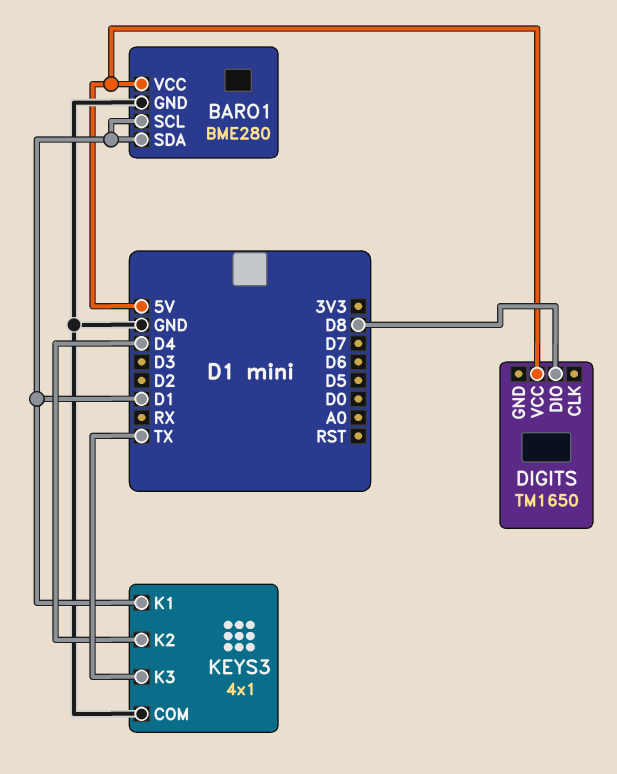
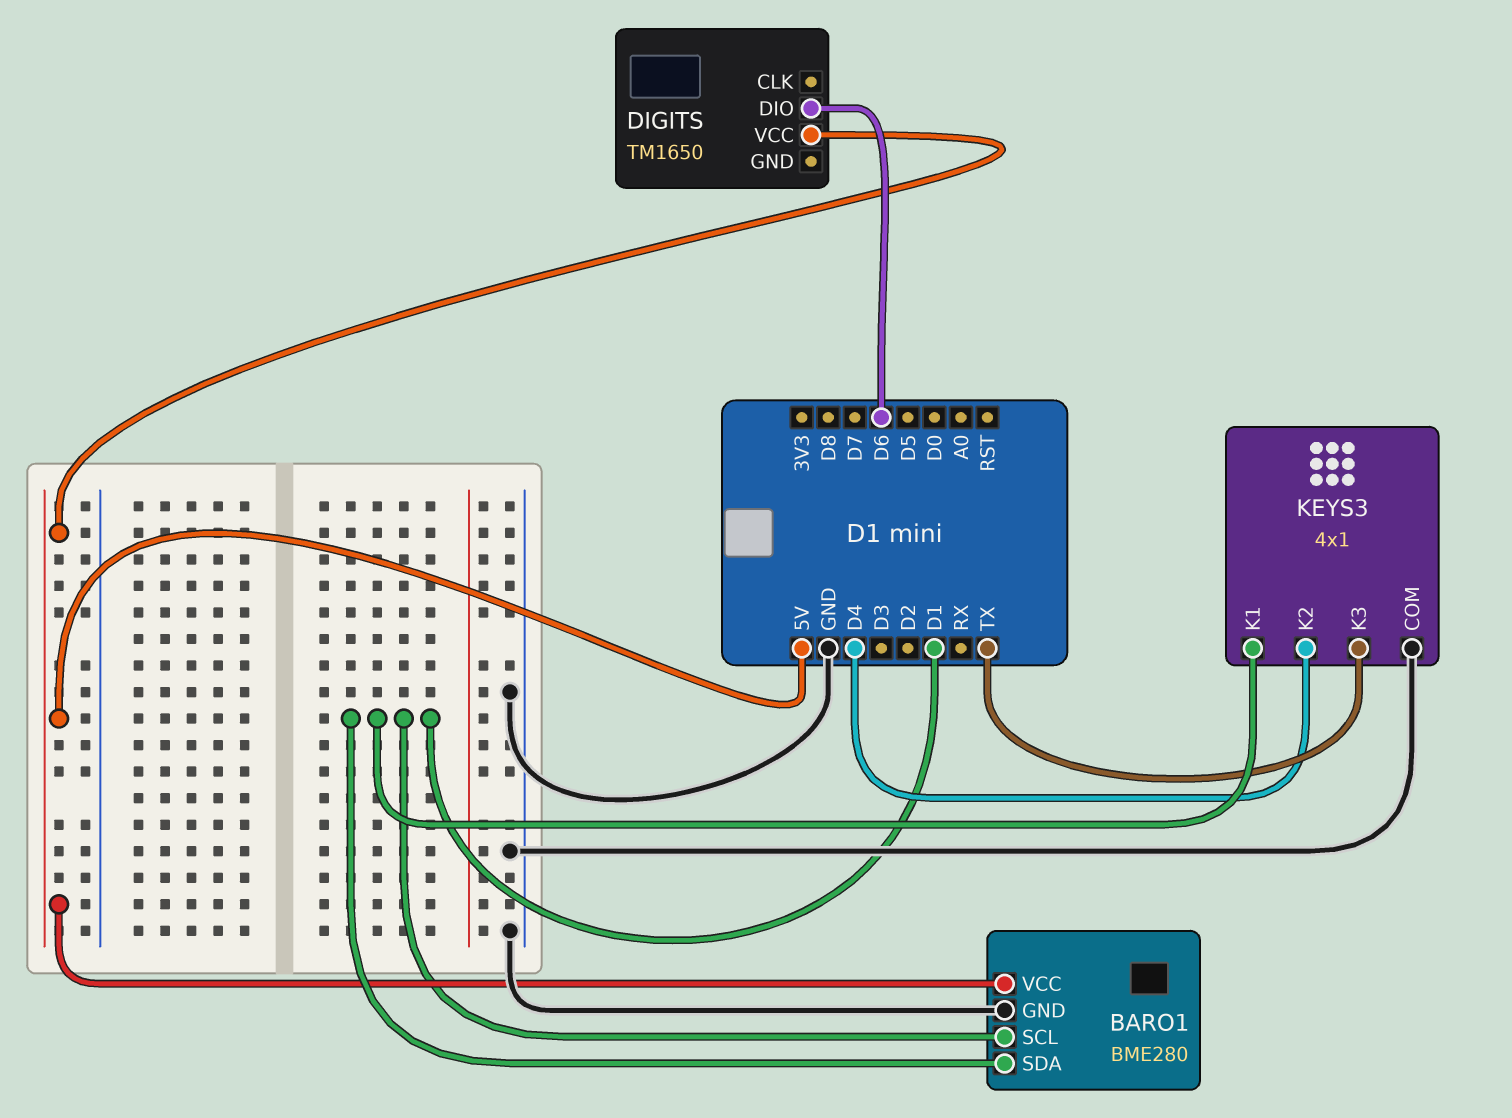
DIGITS pin DIO: D8 -> D6

